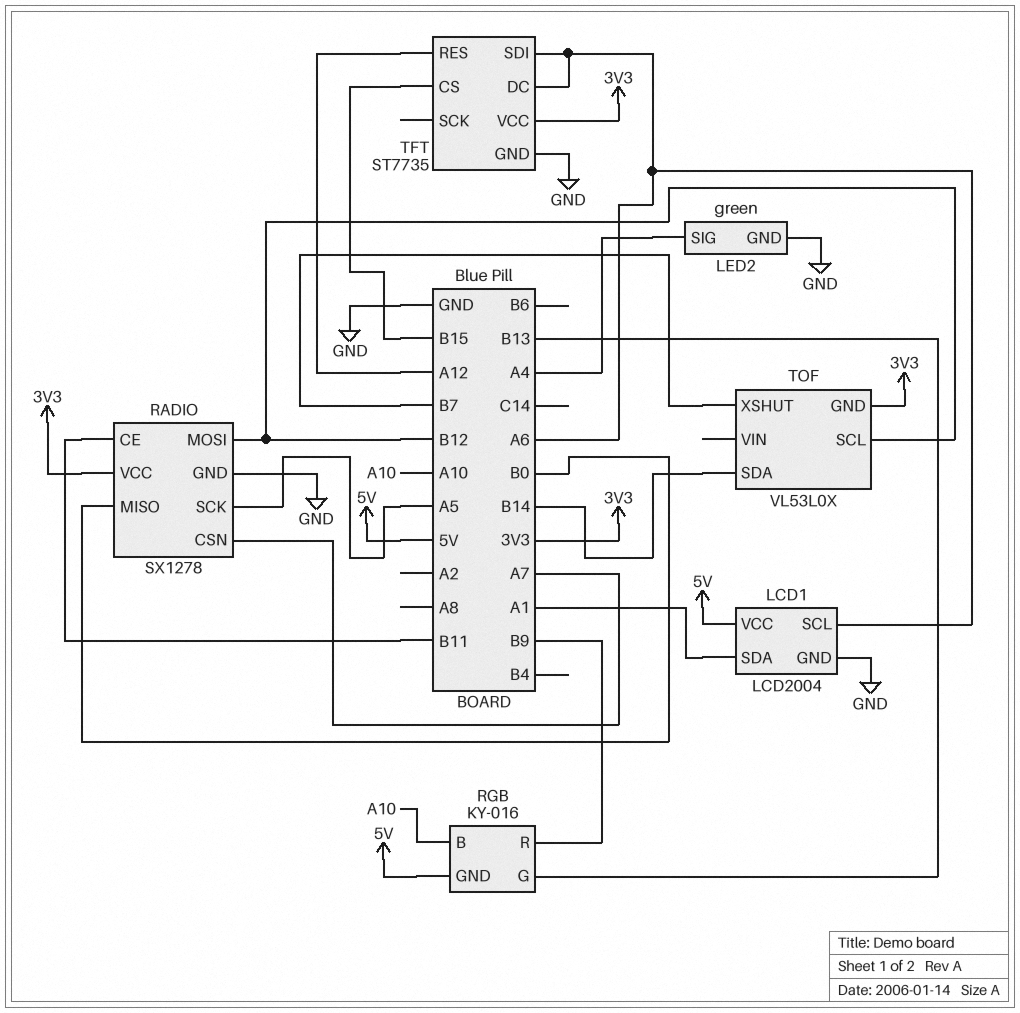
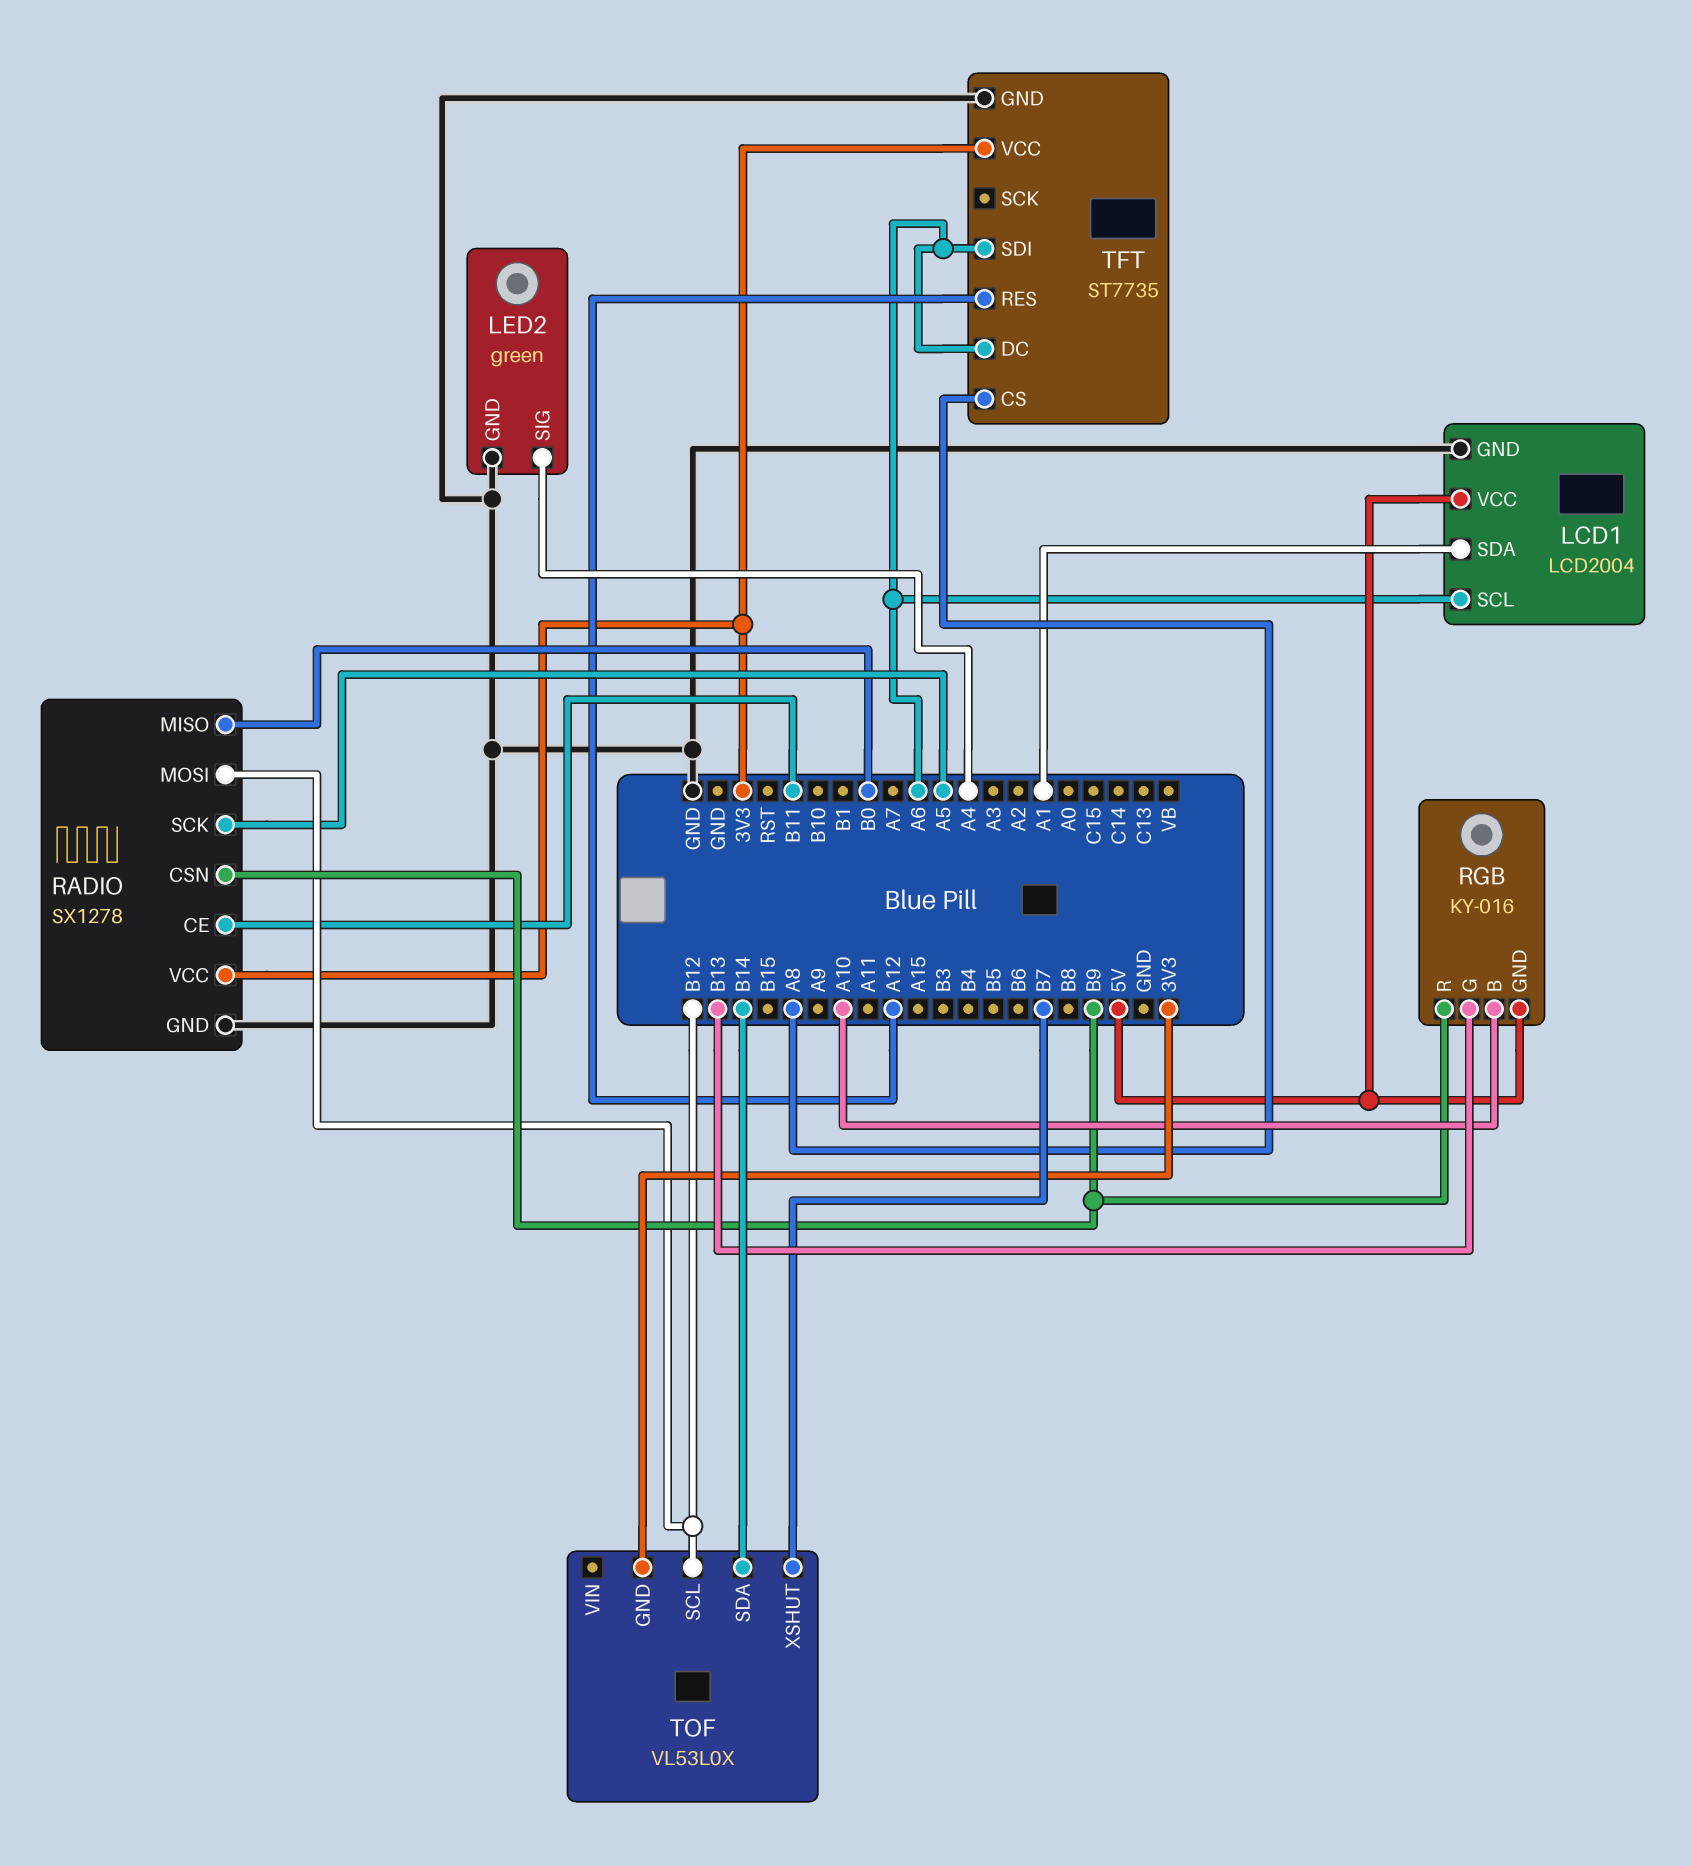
RADIO pin CSN: A7 -> B9
TFT pin CS: B15 -> A8

